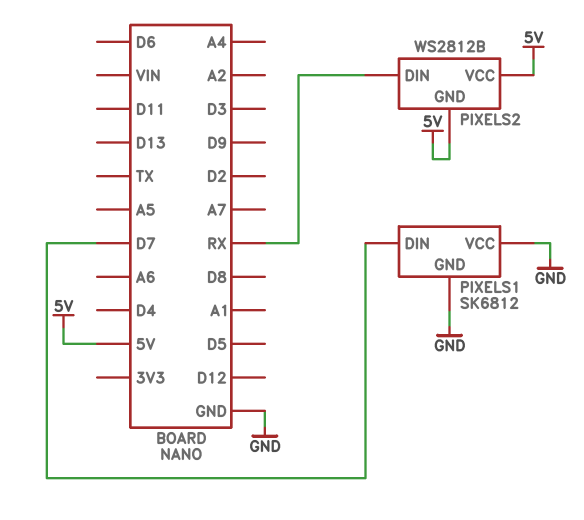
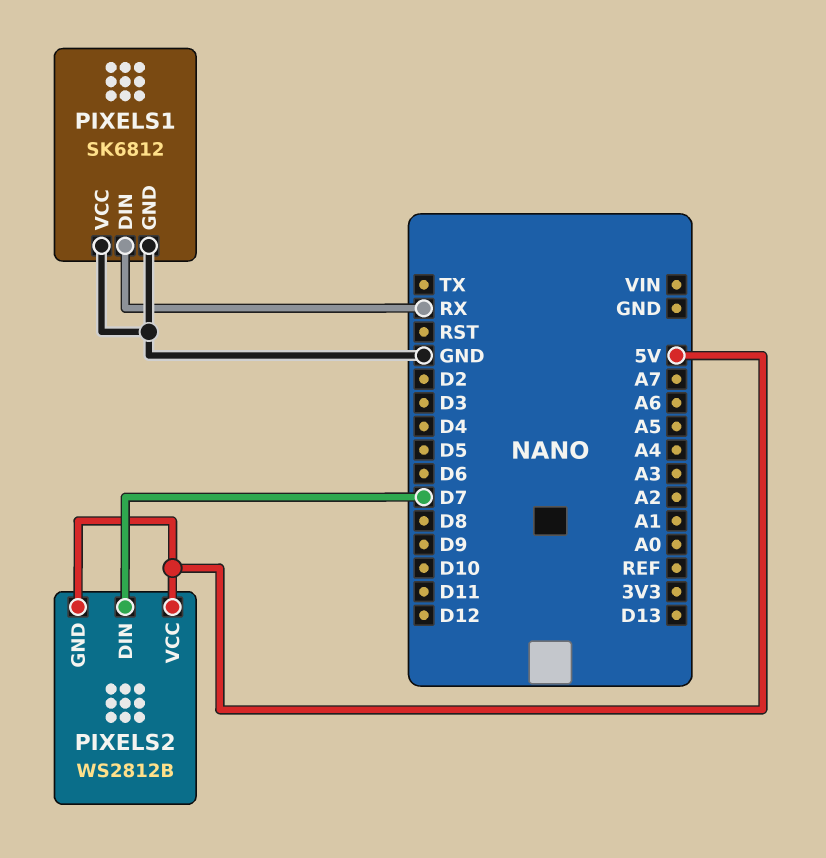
PIXELS1 pin DIN: D7 -> RX
PIXELS2 pin DIN: RX -> D7

